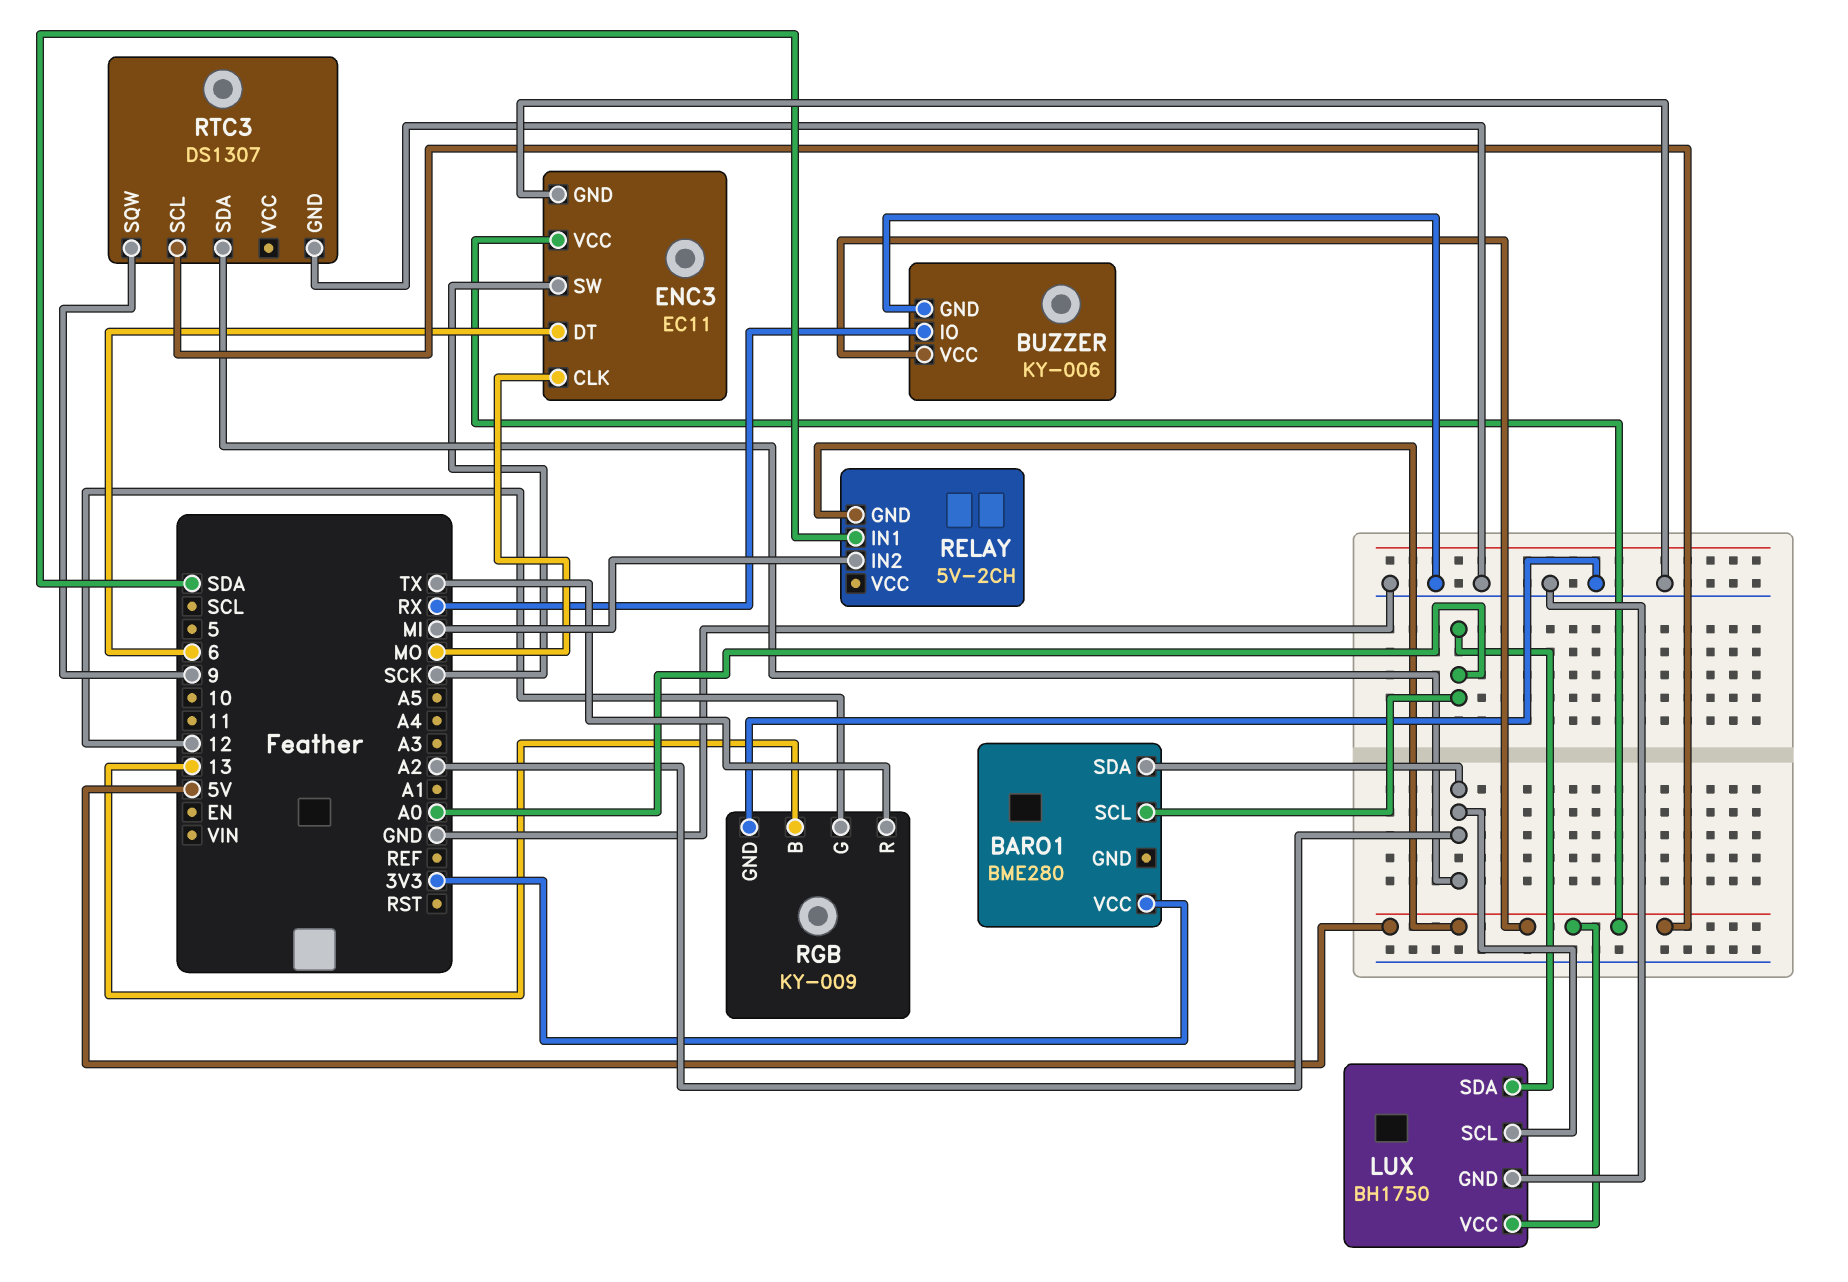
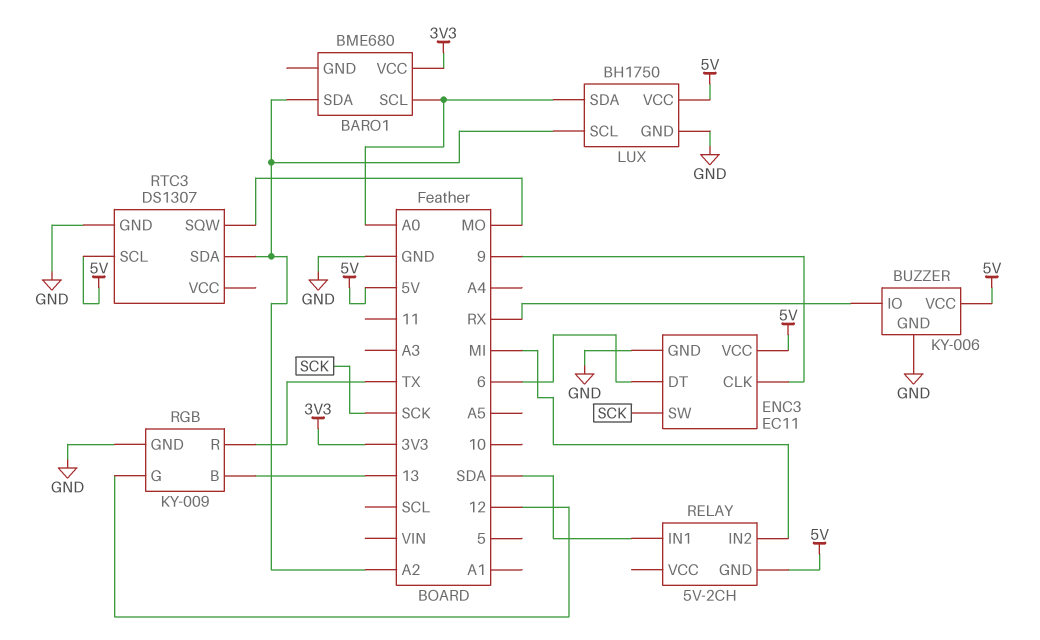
BARO1: BME280 -> BME680
ENC3 pin CLK: MO -> 9
RTC3 pin SQW: 9 -> MO

